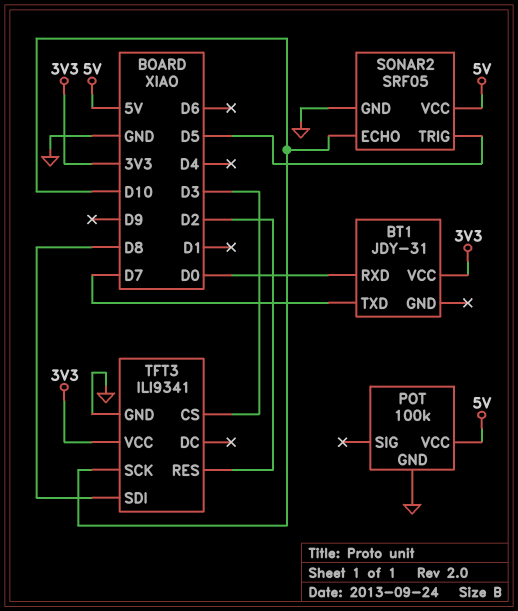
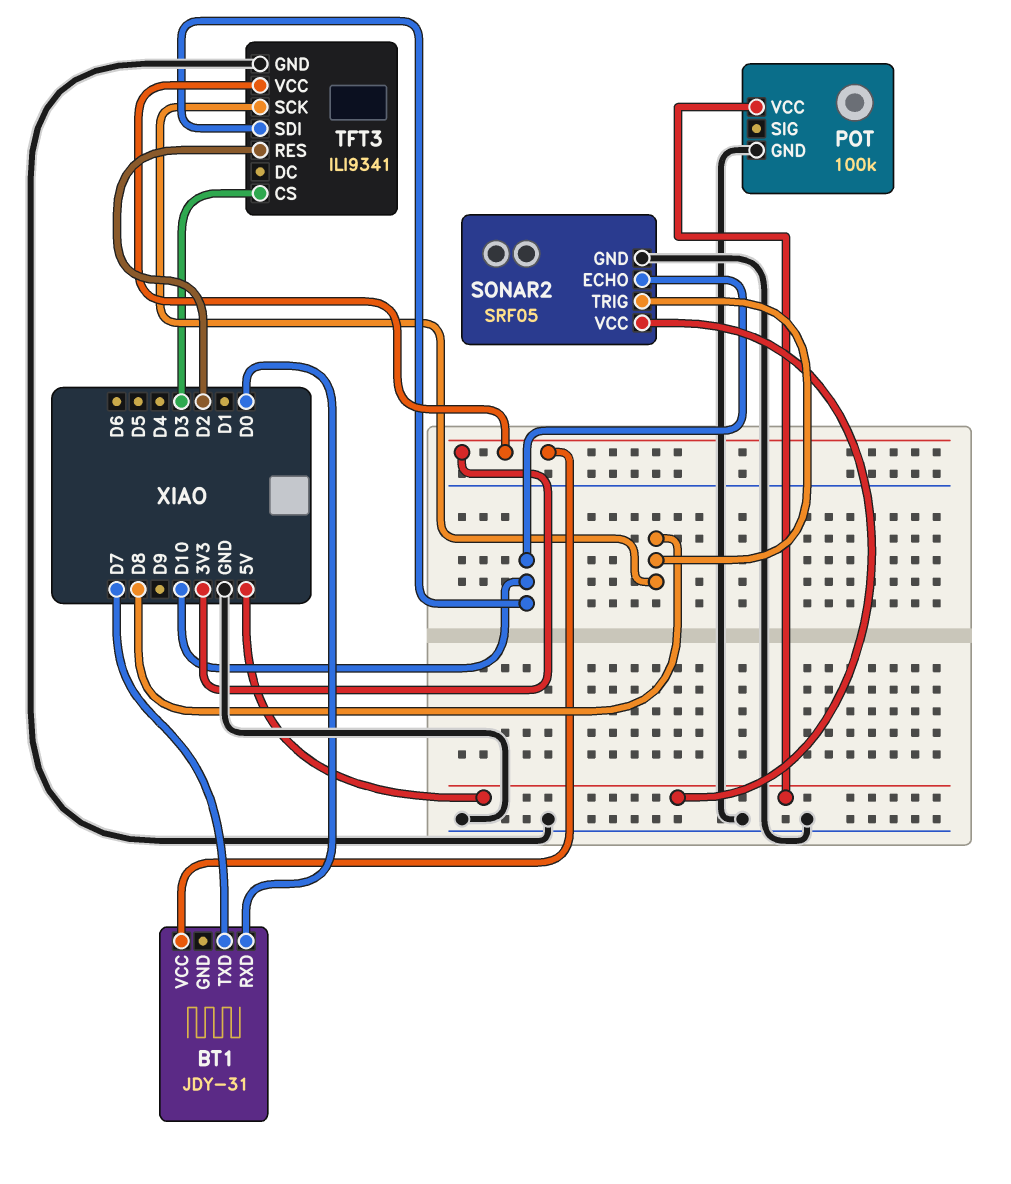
SONAR2 pin TRIG: D5 -> D8
TFT3 pin SCK: D10 -> D8
TFT3 pin SDI: D8 -> D10

